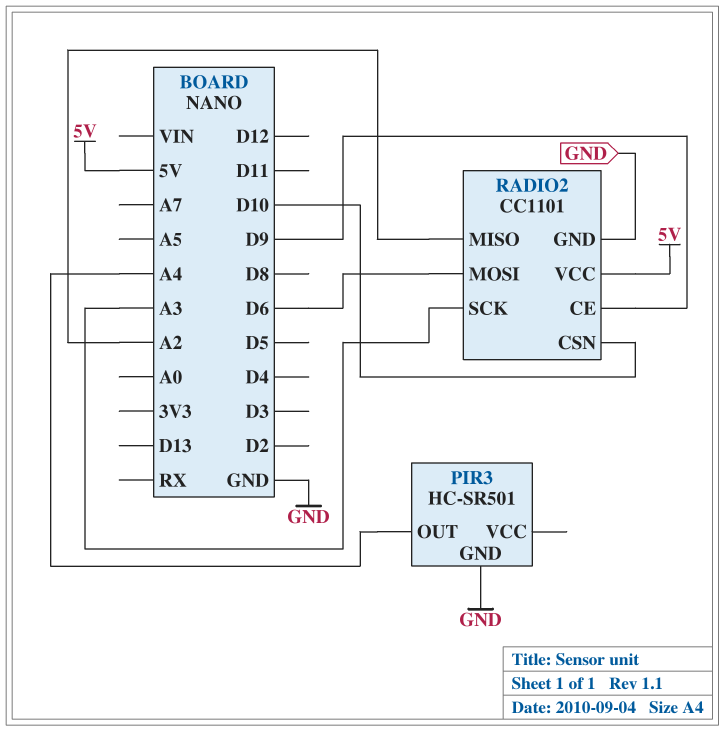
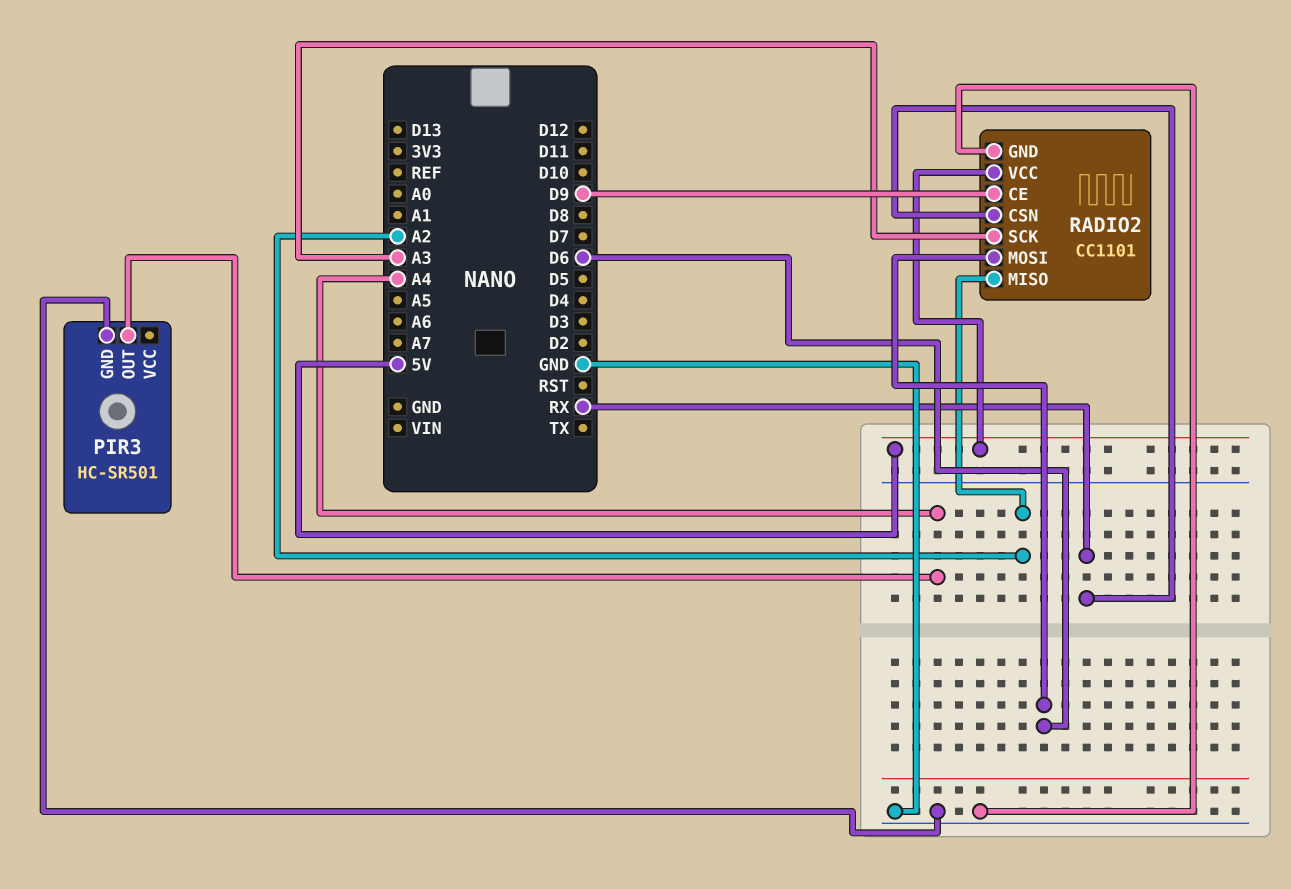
RADIO2 pin CSN: D10 -> RX

